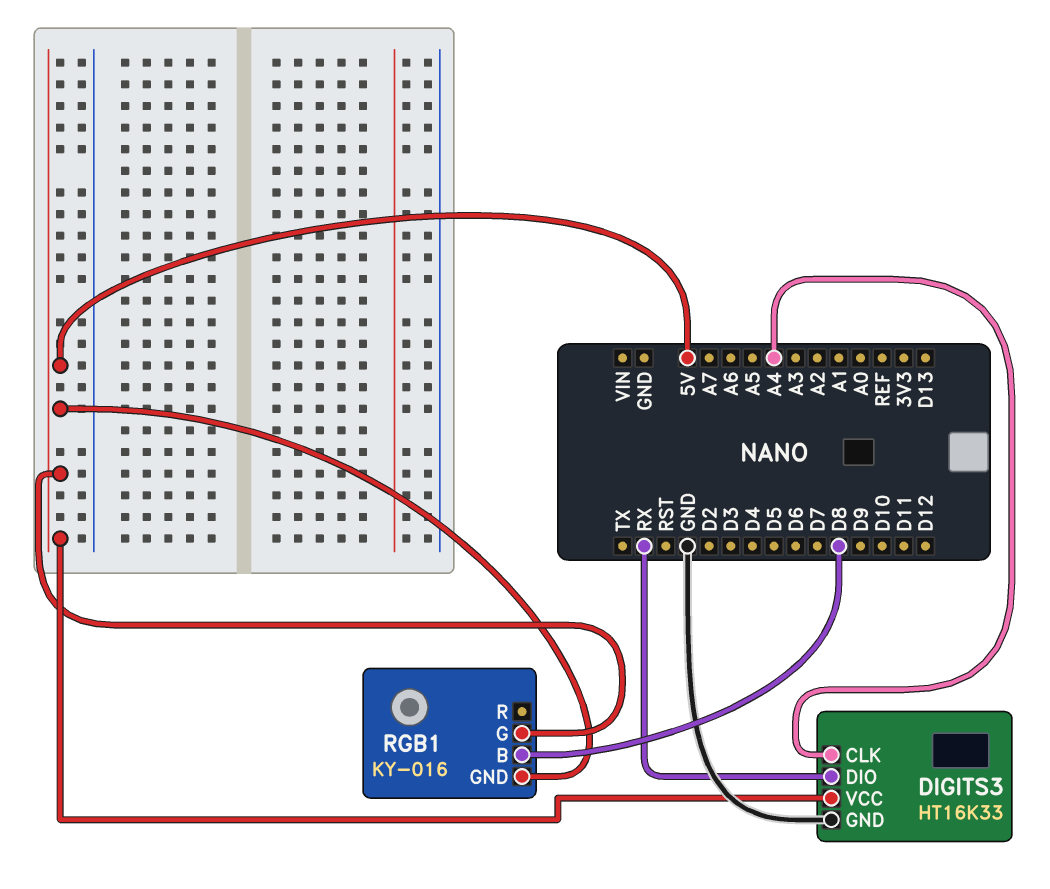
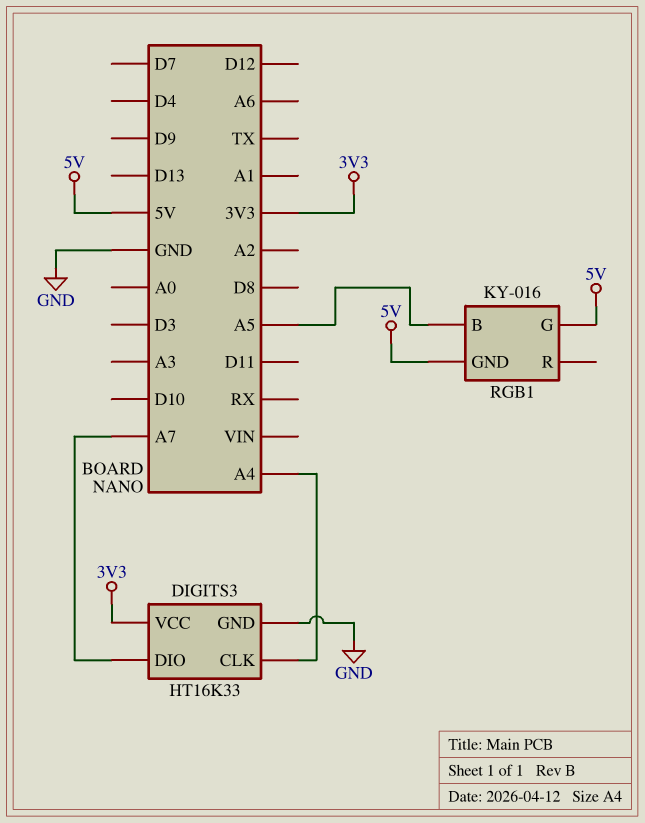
DIGITS3 pin DIO: RX -> A7
DIGITS3 pin VCC: 5V -> 3V3
RGB1 pin B: D8 -> A5

